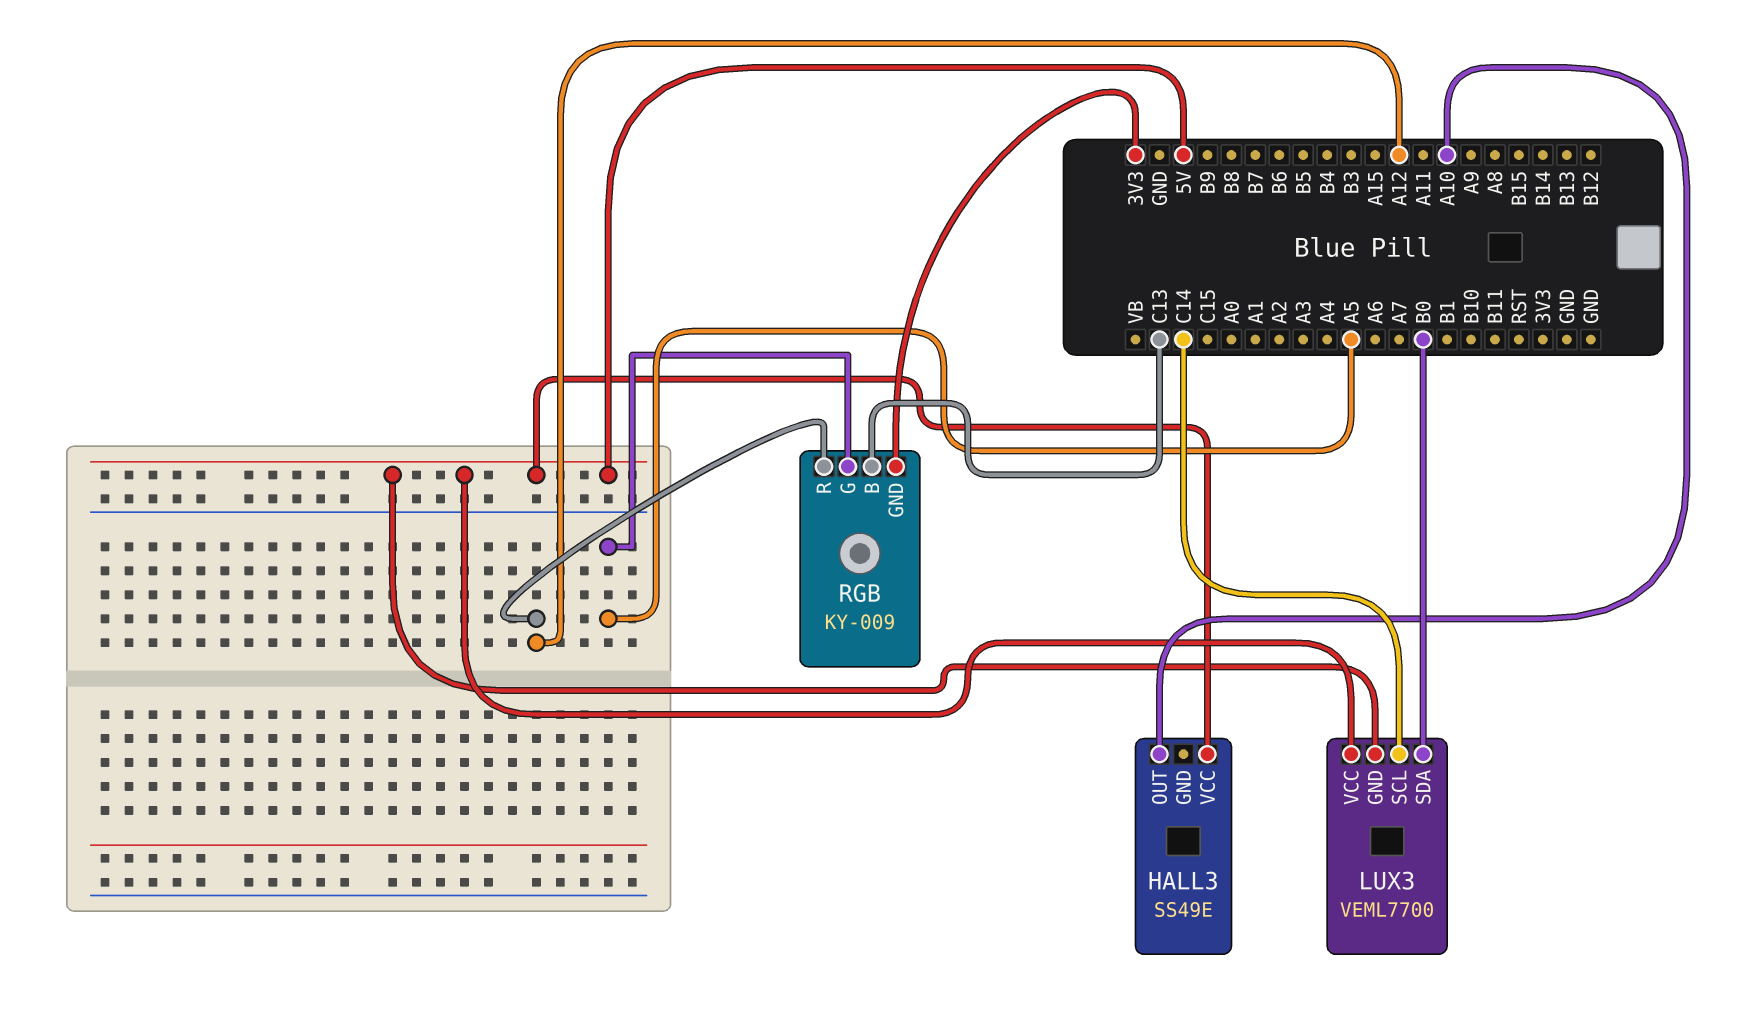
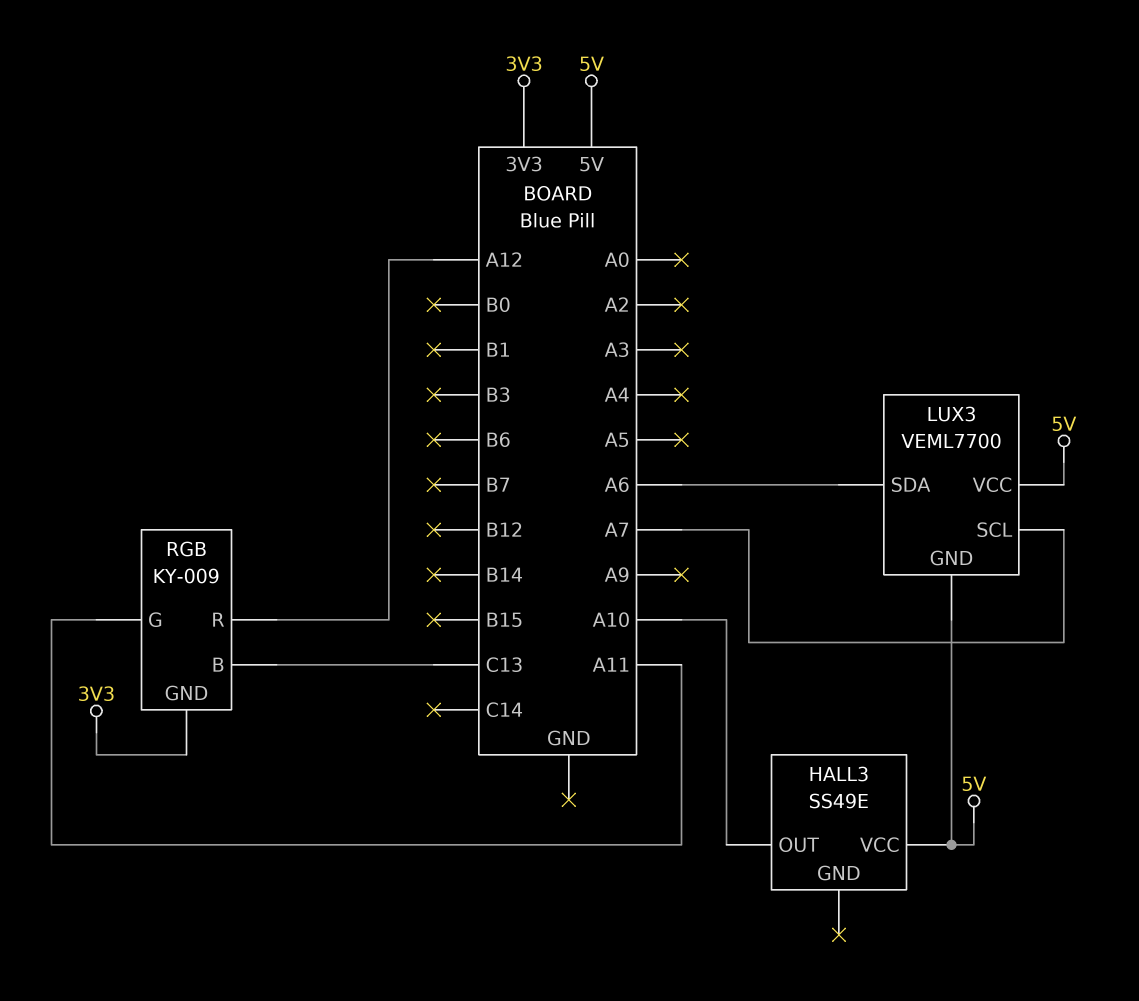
LUX3 pin SCL: C14 -> A7
LUX3 pin SDA: B0 -> A6
RGB pin G: A5 -> A11

